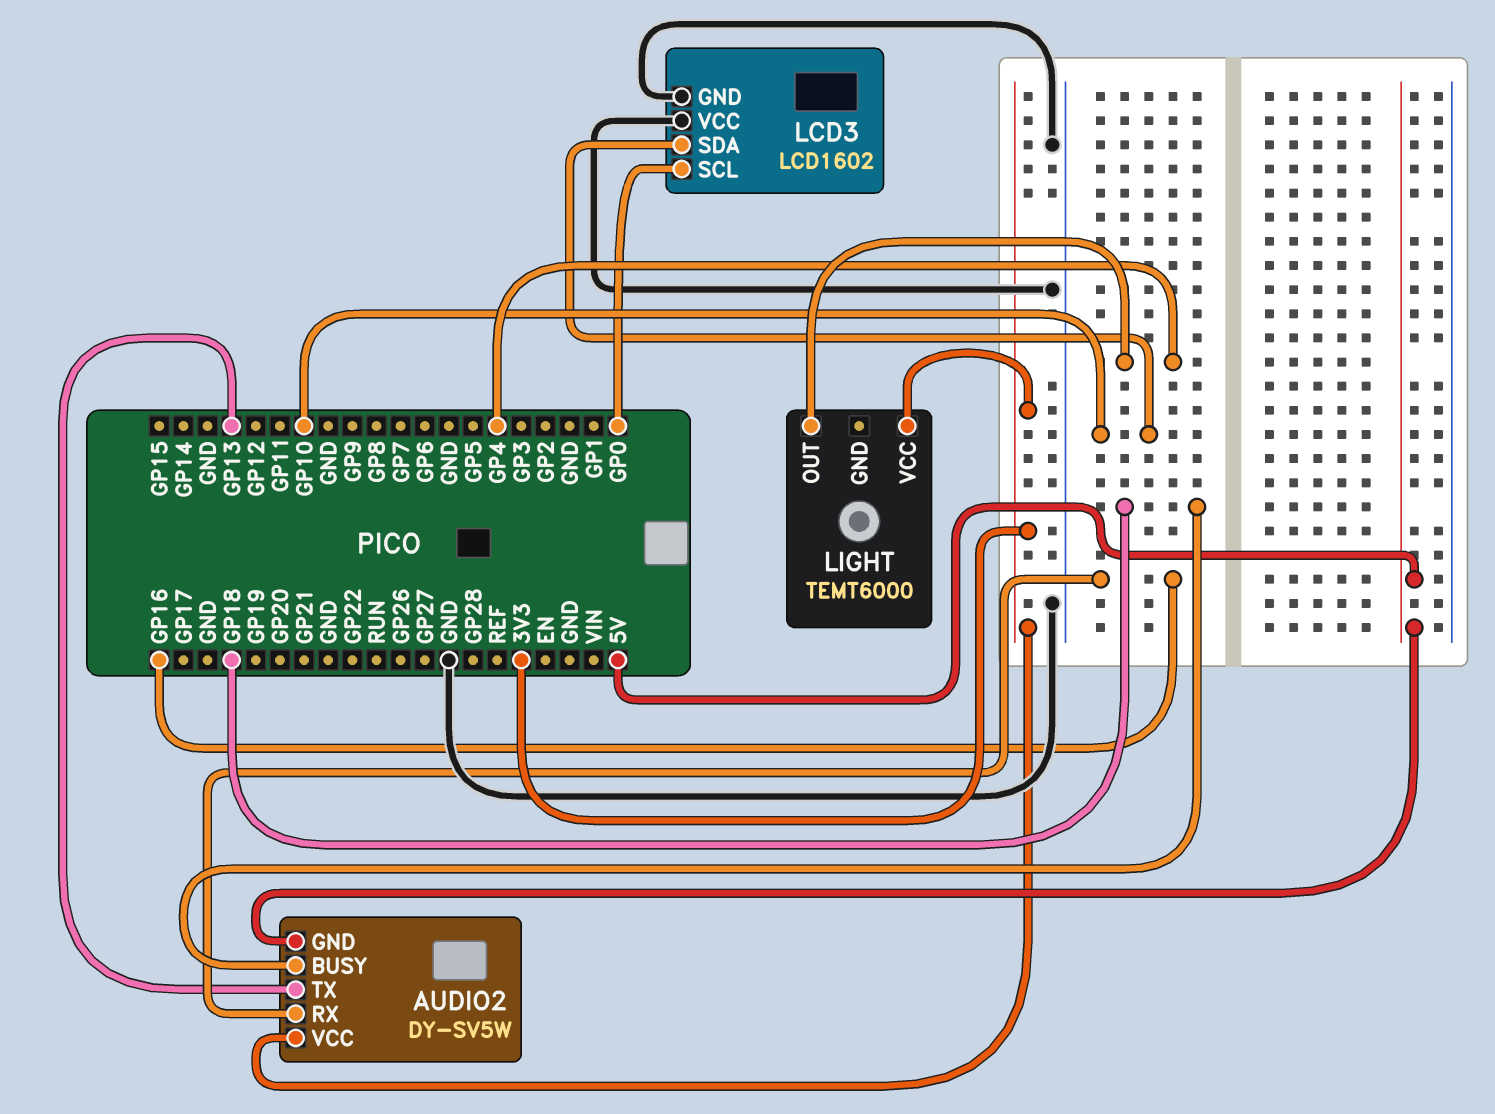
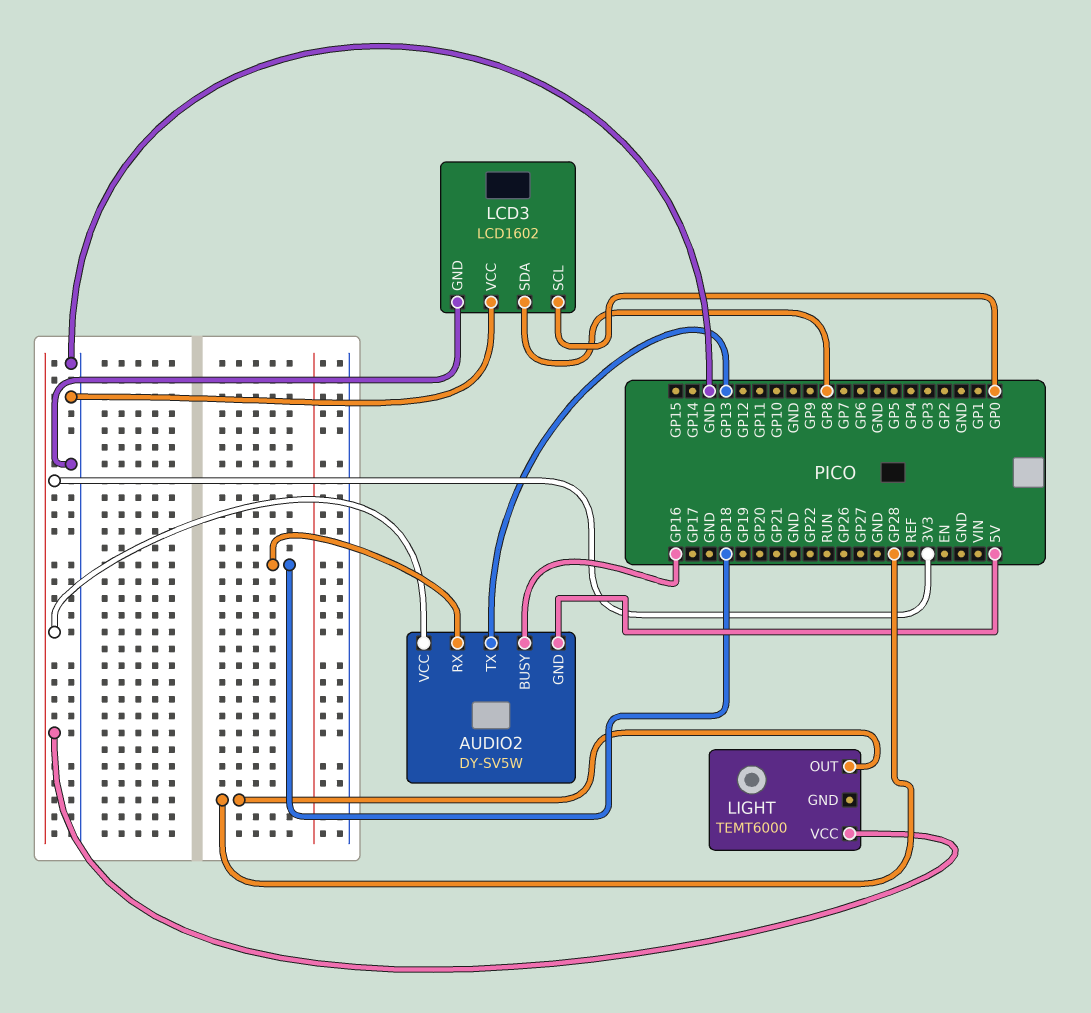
AUDIO2 pin BUSY: GP18 -> GP16
AUDIO2 pin RX: GP16 -> GP18
LCD3 pin SDA: GP10 -> GP8
LIGHT pin OUT: GP4 -> GP28

